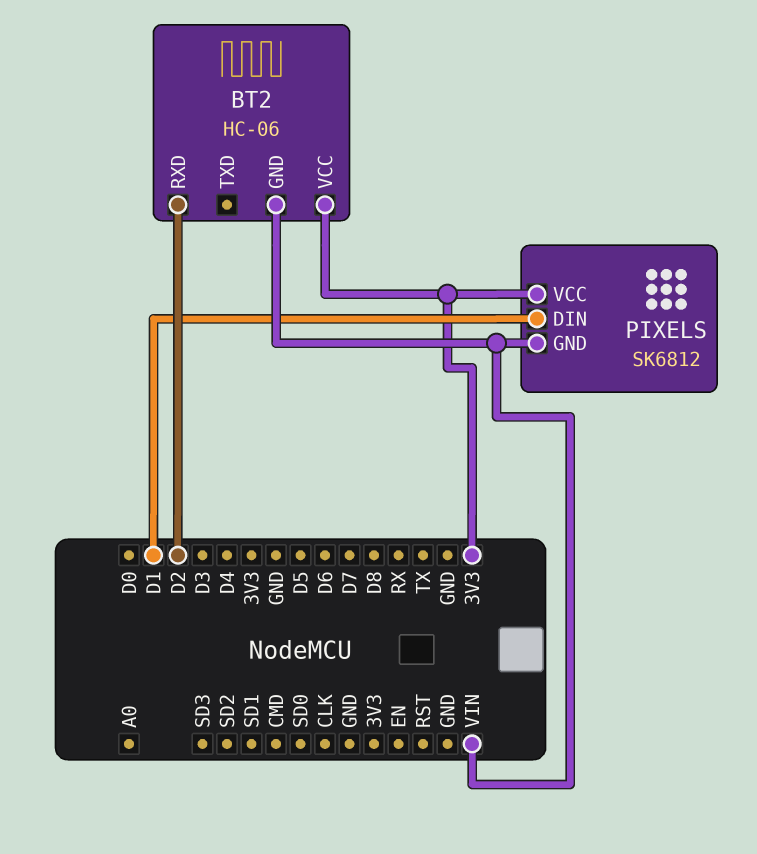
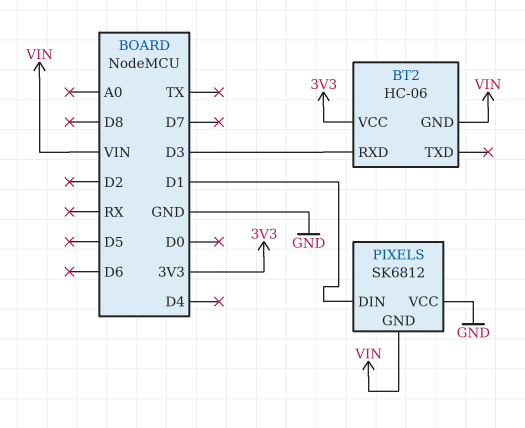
BT2 pin RXD: D2 -> D3
PIXELS pin VCC: 3V3 -> GND

